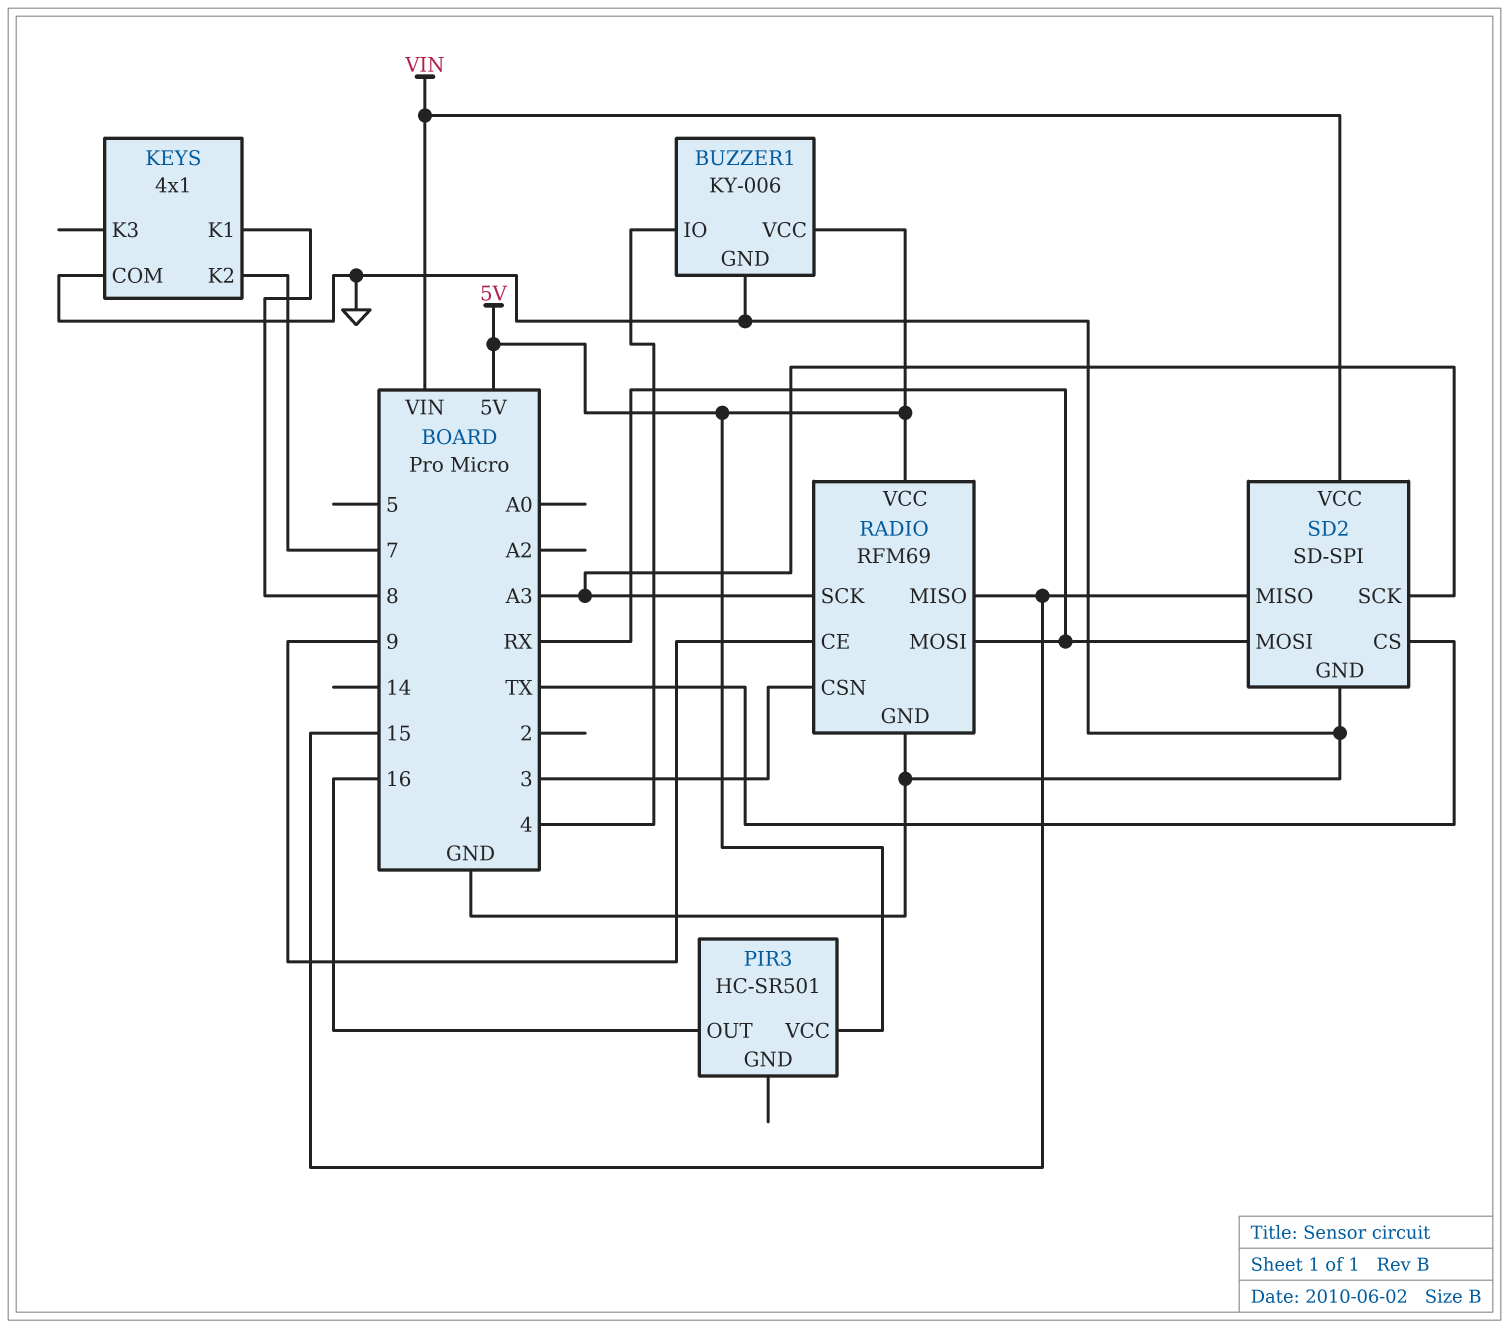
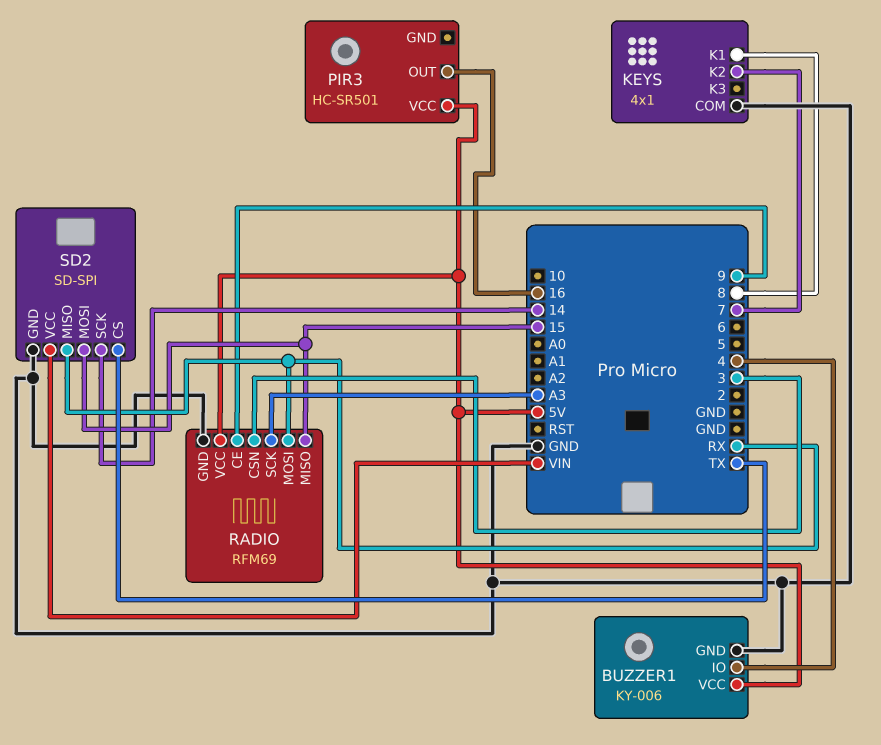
SD2 pin MISO: 15 -> RX
SD2 pin MOSI: RX -> 15
SD2 pin SCK: A3 -> 14

